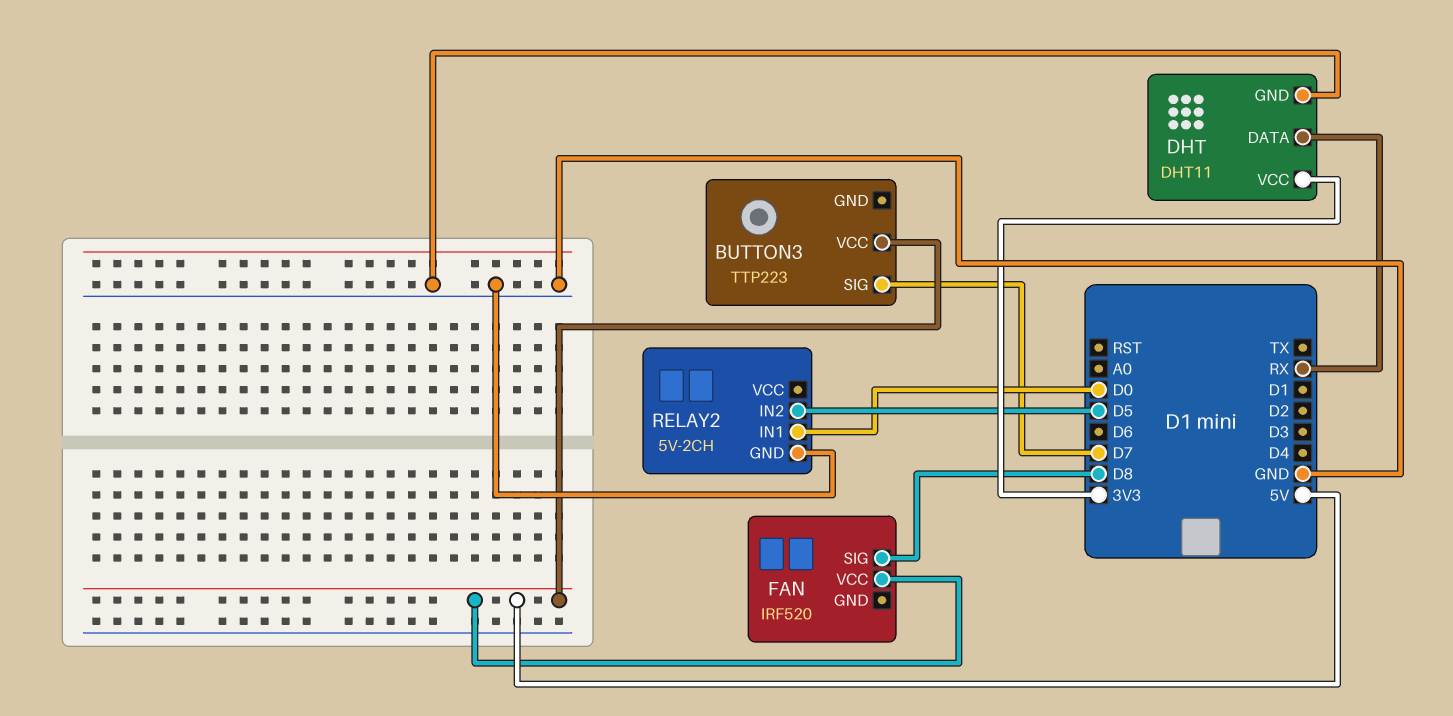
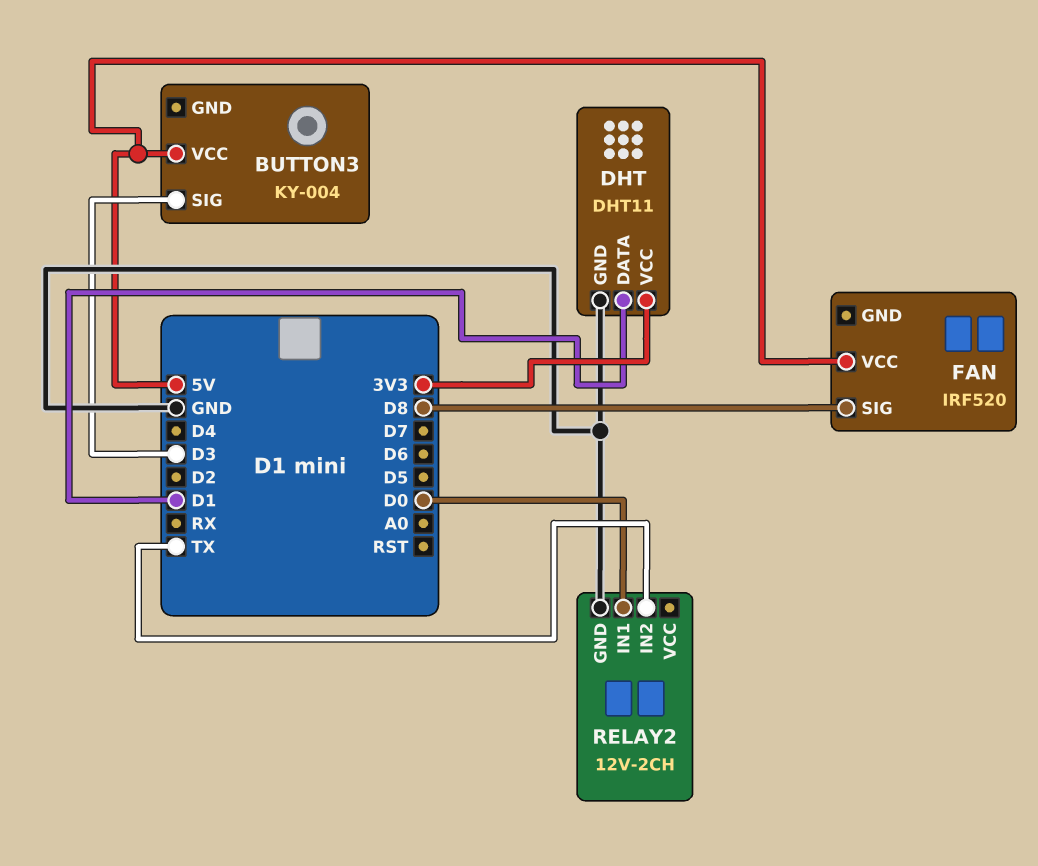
BUTTON3: TTP223 -> KY-004
BUTTON3 pin SIG: D7 -> D3
DHT pin DATA: RX -> D1
RELAY2: 5V-2CH -> 12V-2CH
RELAY2 pin IN2: D5 -> TX

